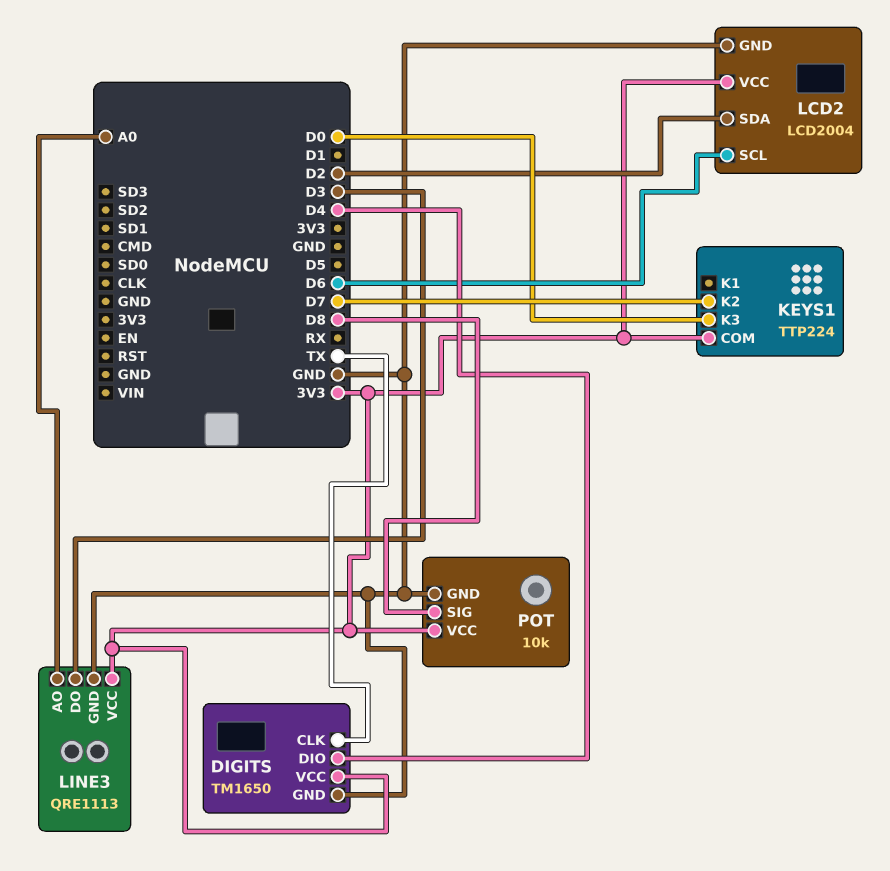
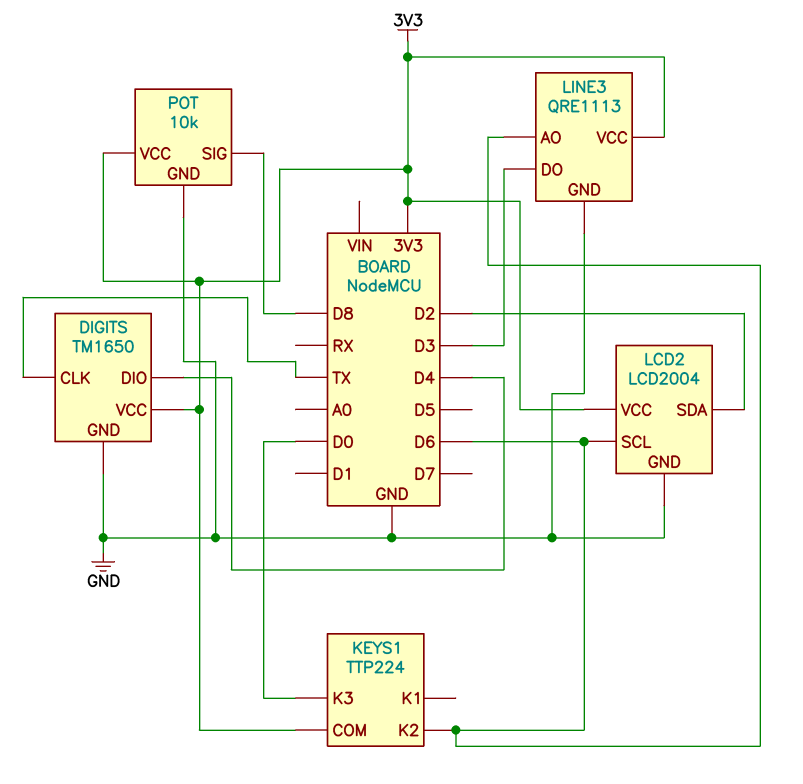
KEYS1 pin K2: D7 -> D6
LINE3 pin AO: A0 -> D6

